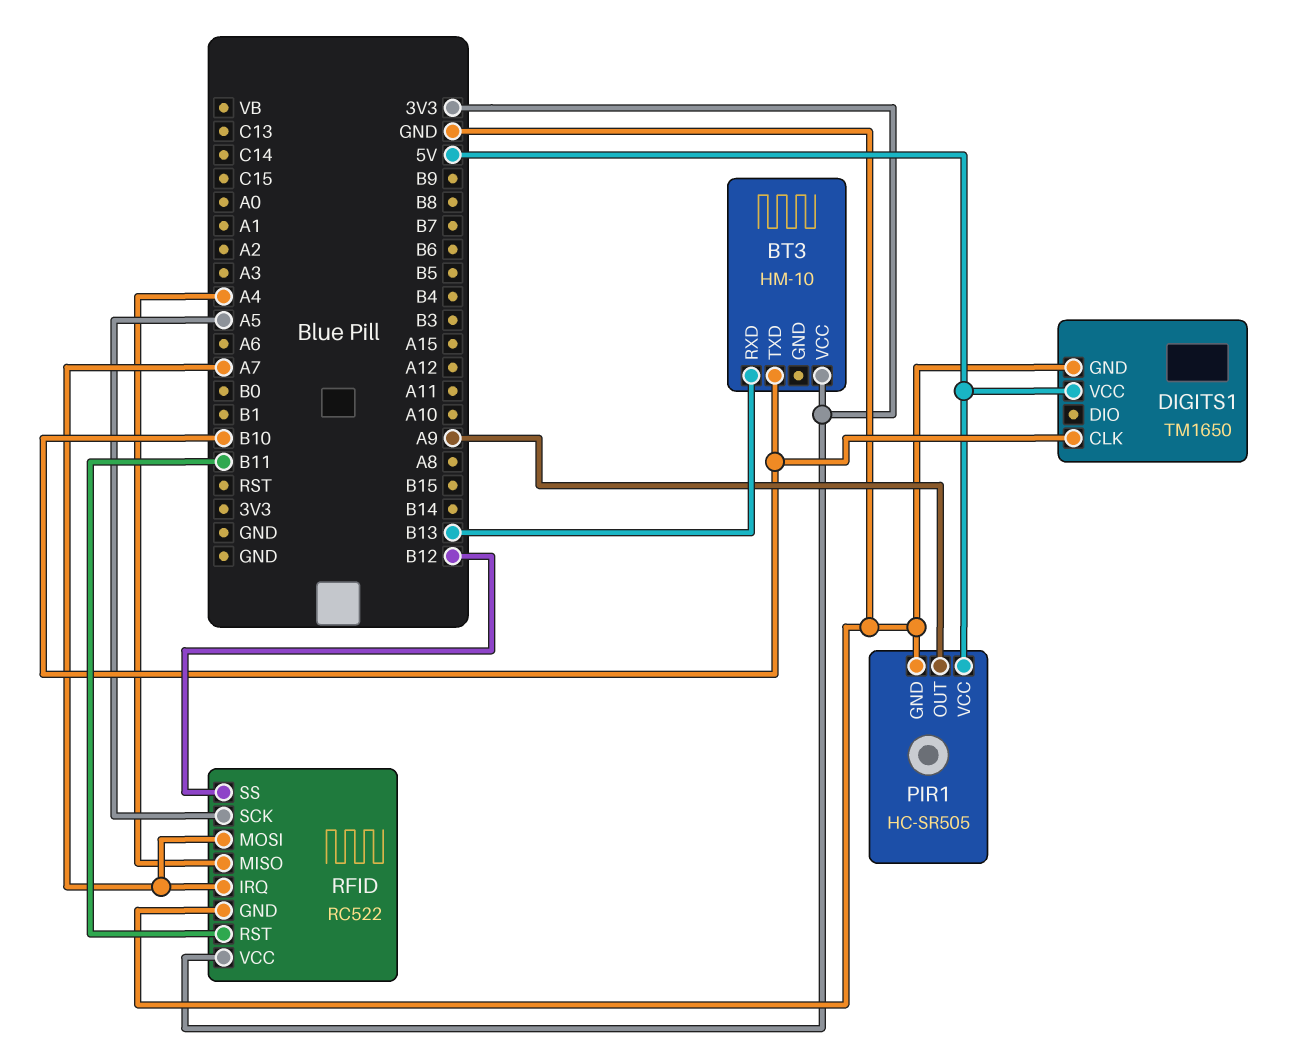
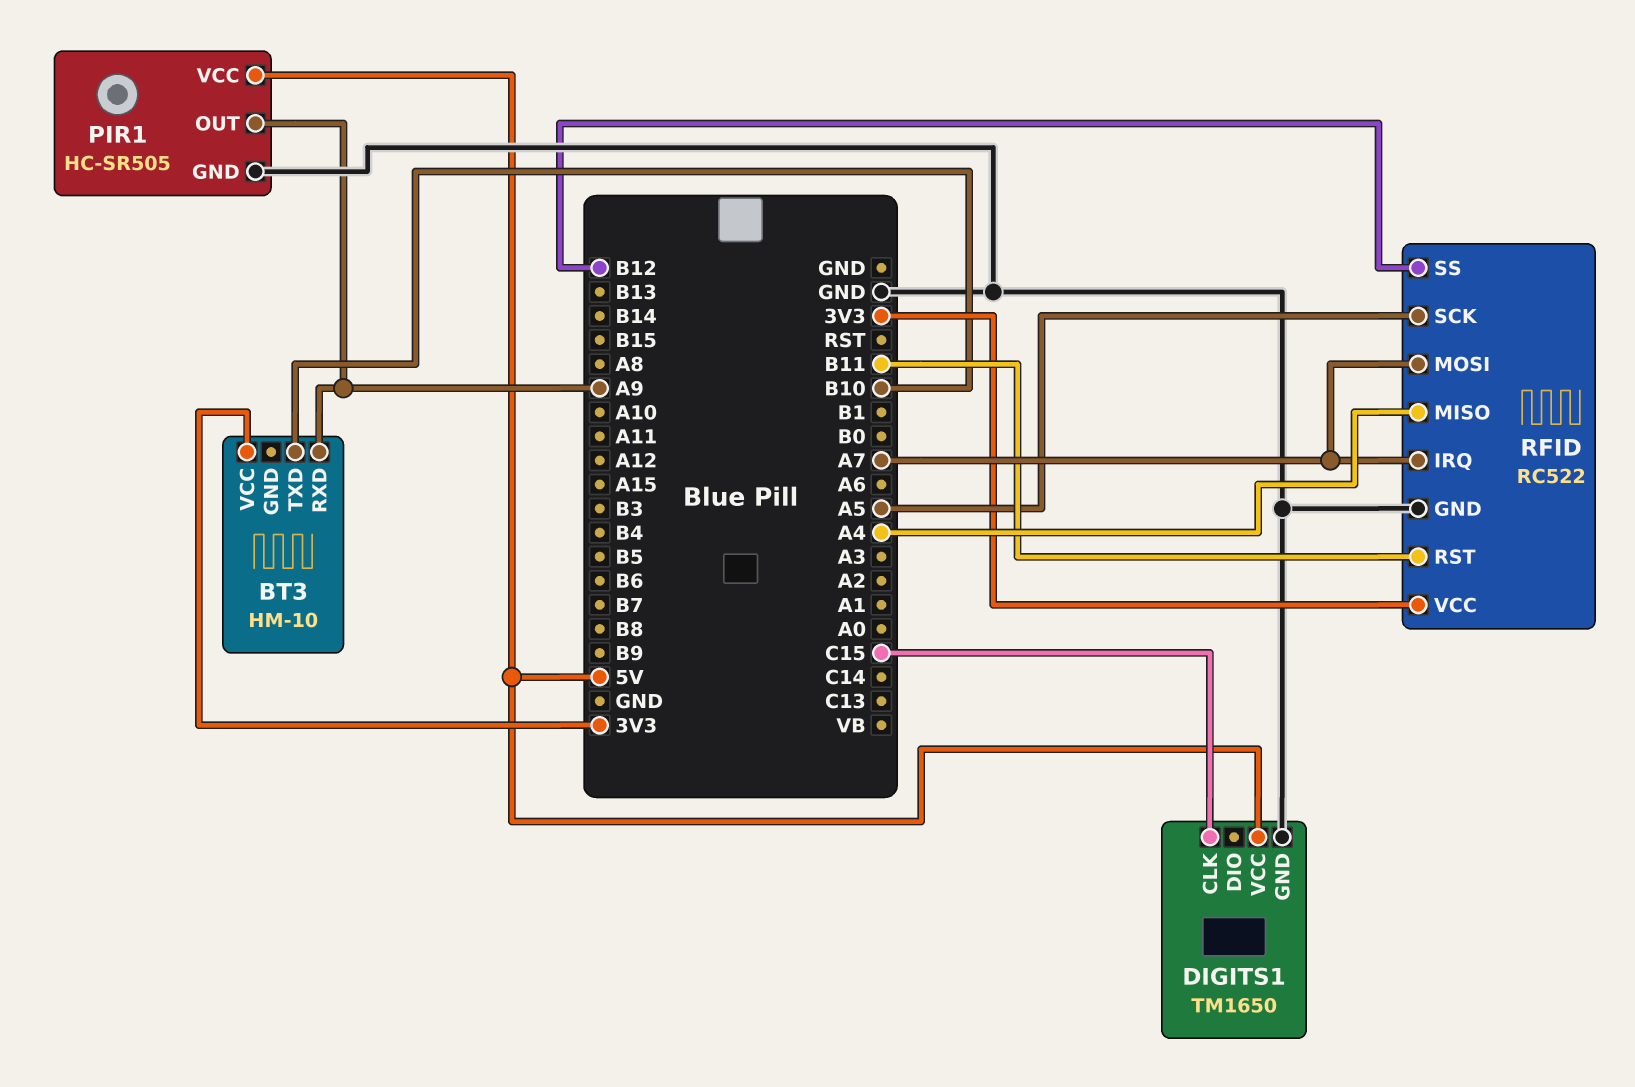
BT3 pin RXD: B13 -> A9
DIGITS1 pin CLK: B10 -> C15

